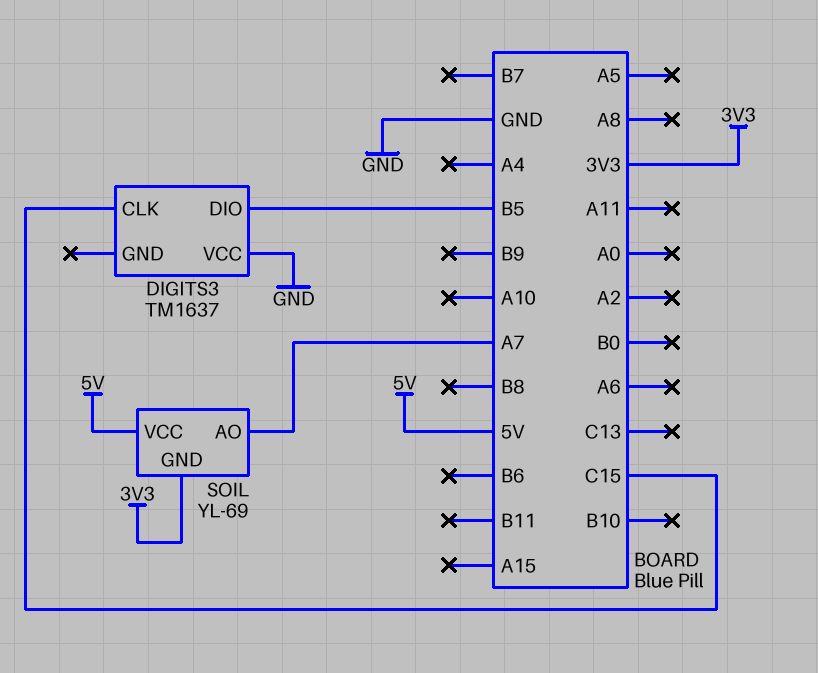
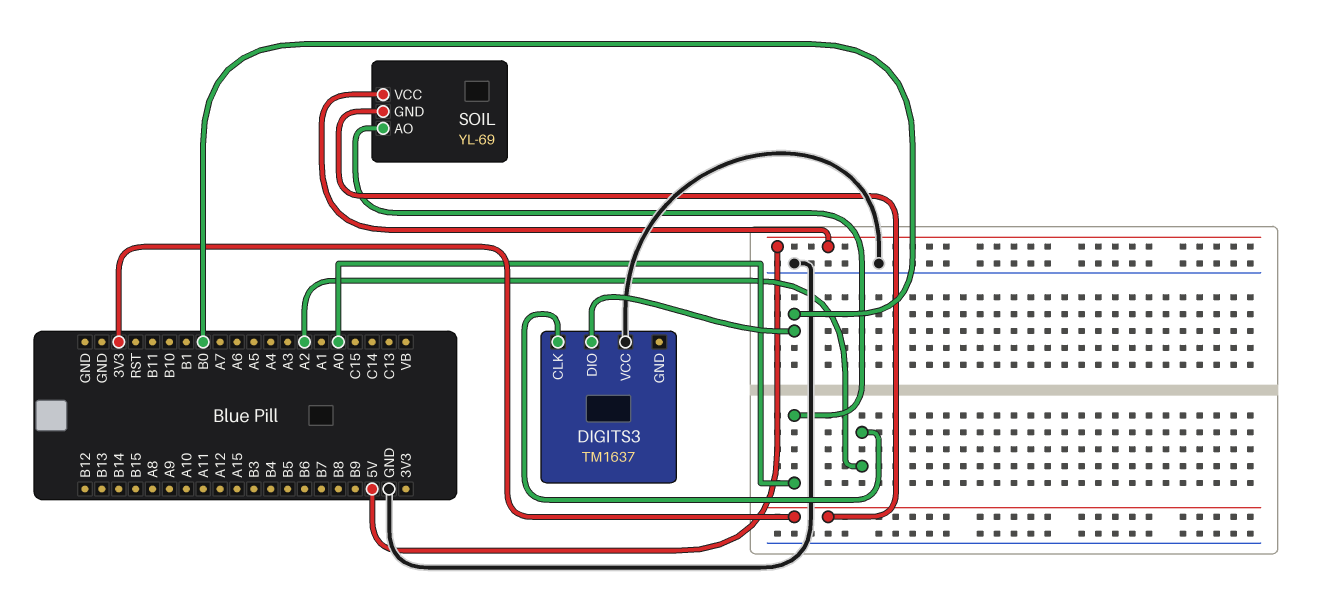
DIGITS3 pin CLK: C15 -> A2
DIGITS3 pin DIO: B5 -> B0
SOIL pin AO: A7 -> A0

